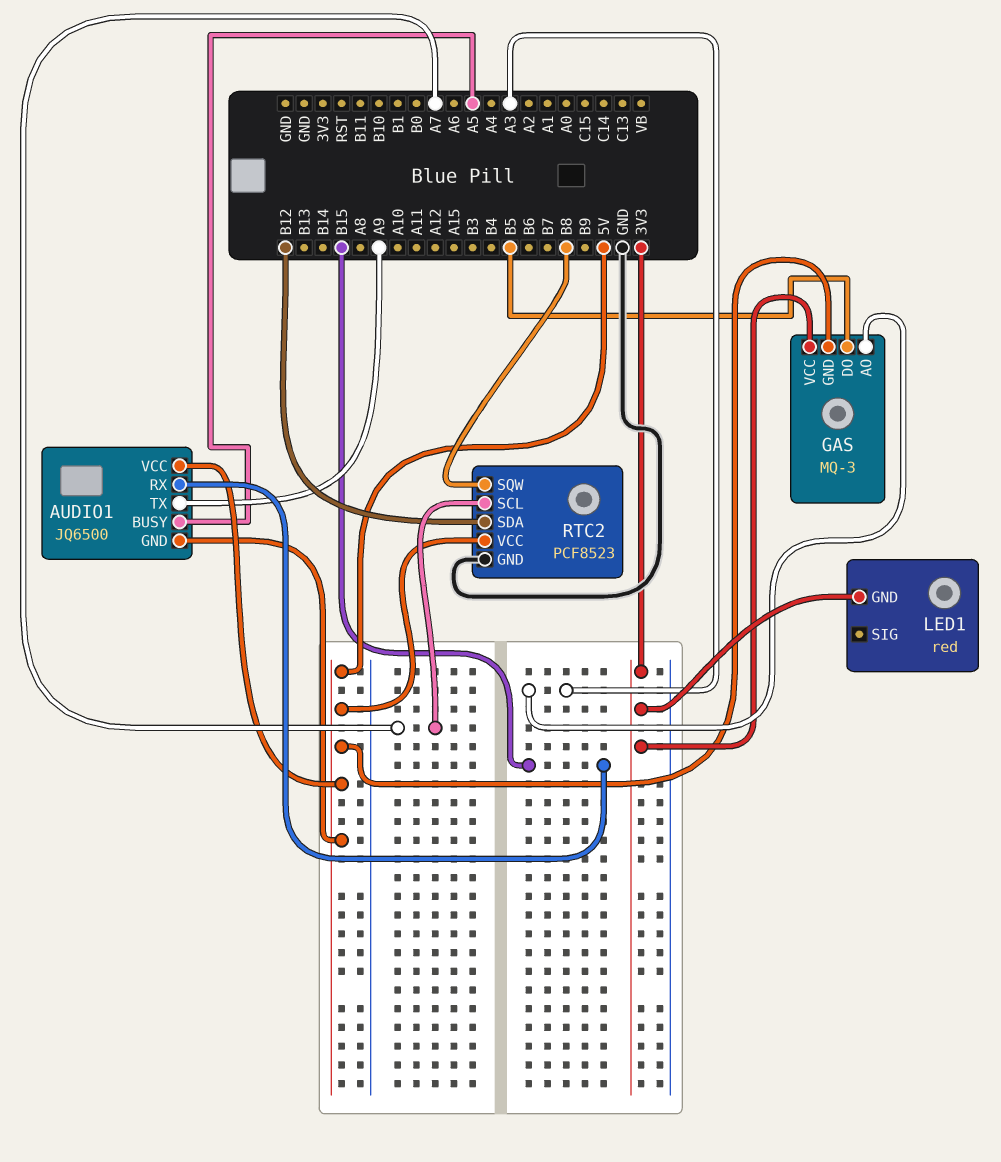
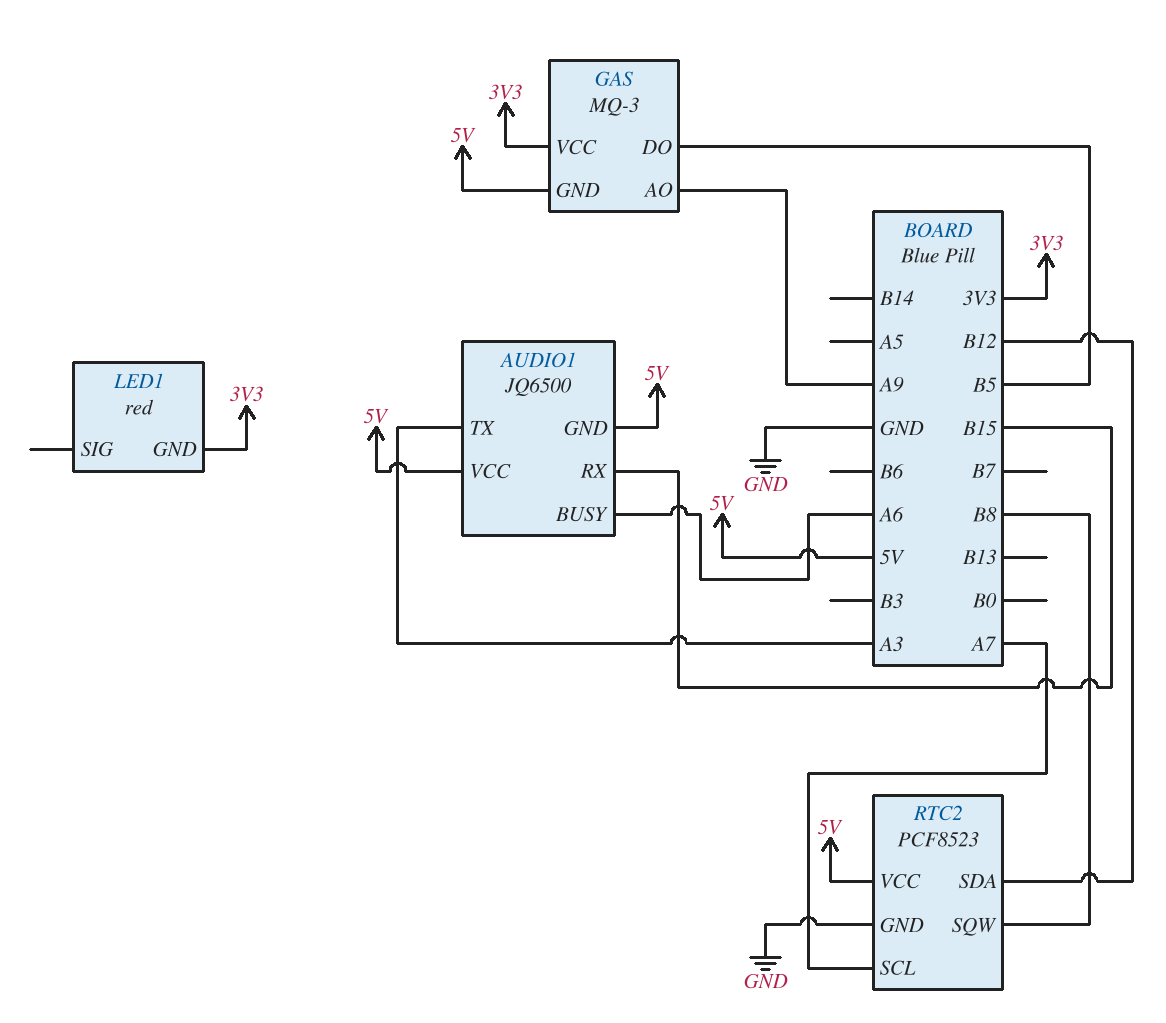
AUDIO1 pin BUSY: A5 -> A6
AUDIO1 pin TX: A9 -> A3
GAS pin AO: A3 -> A9

